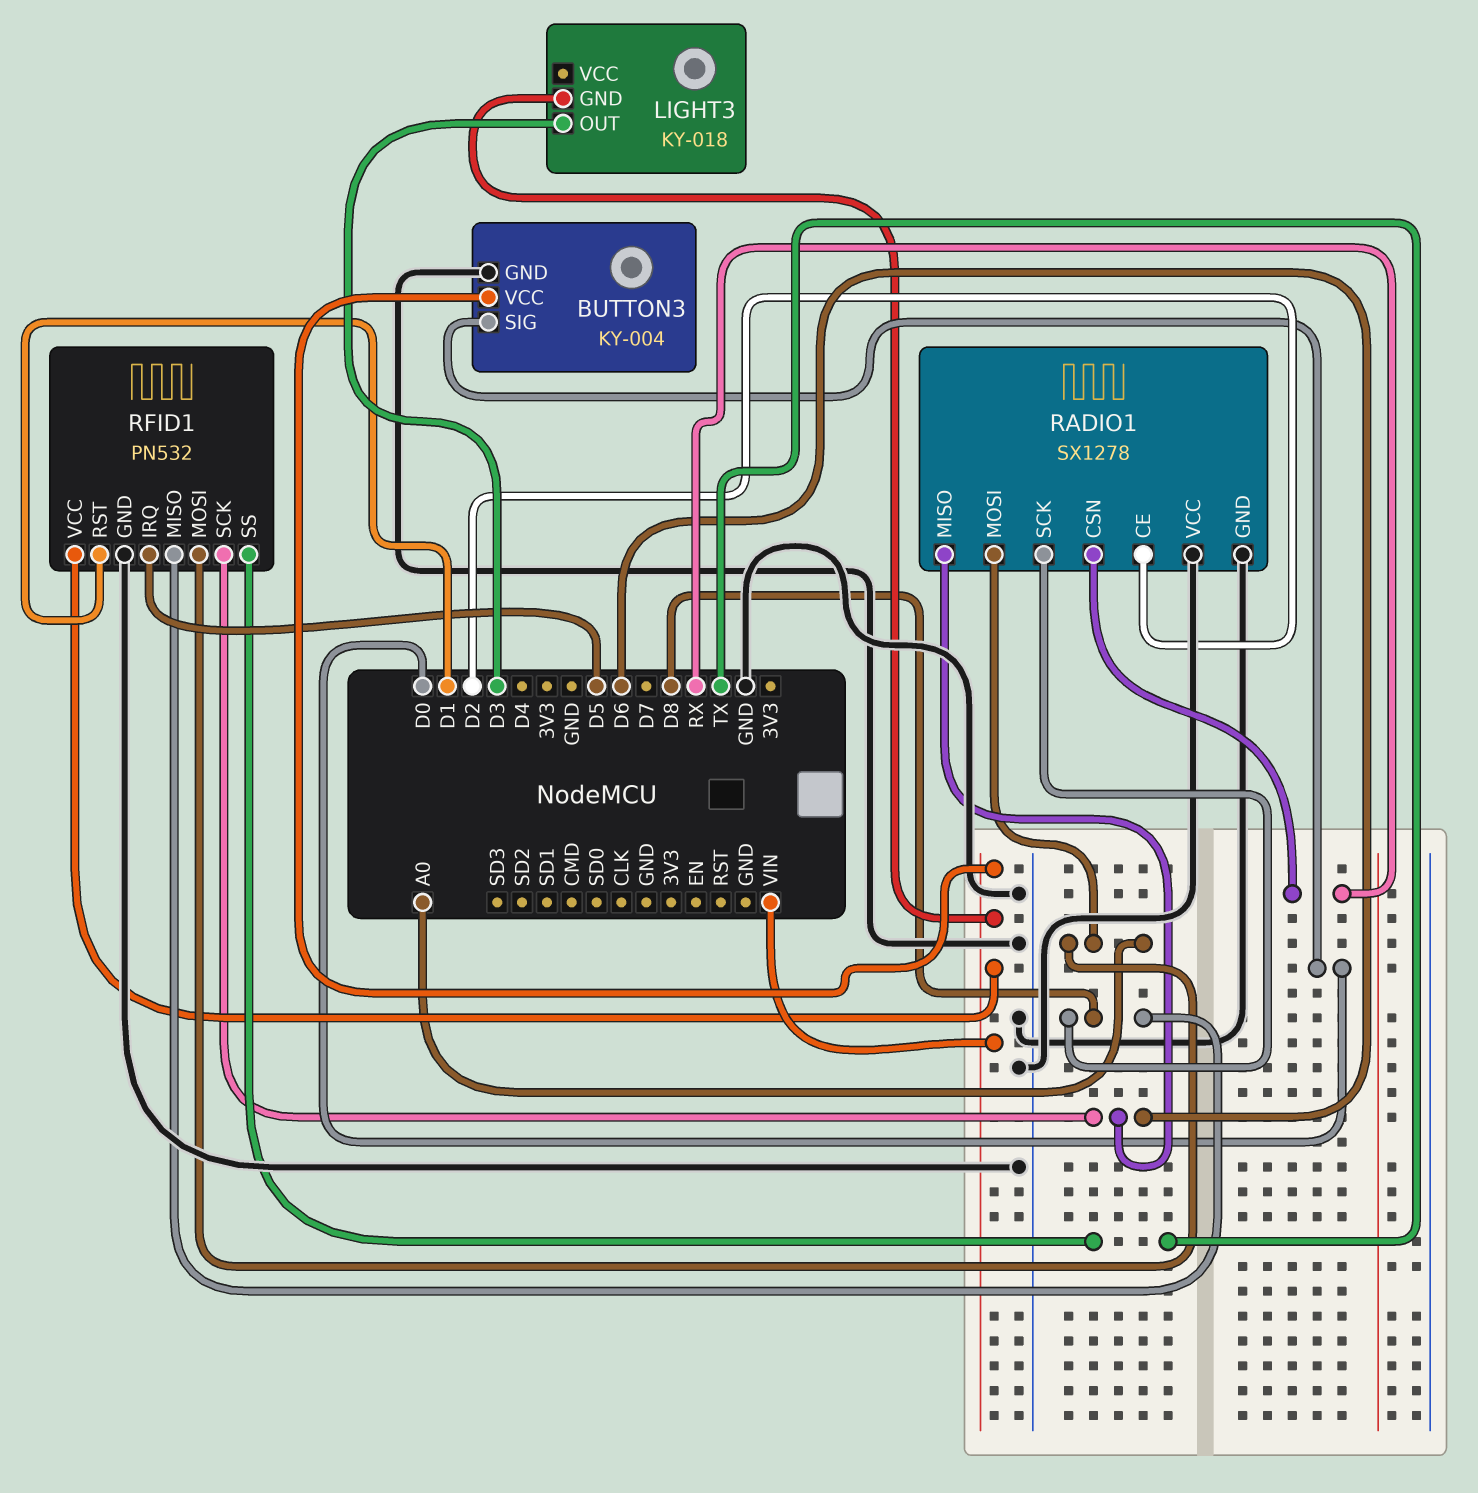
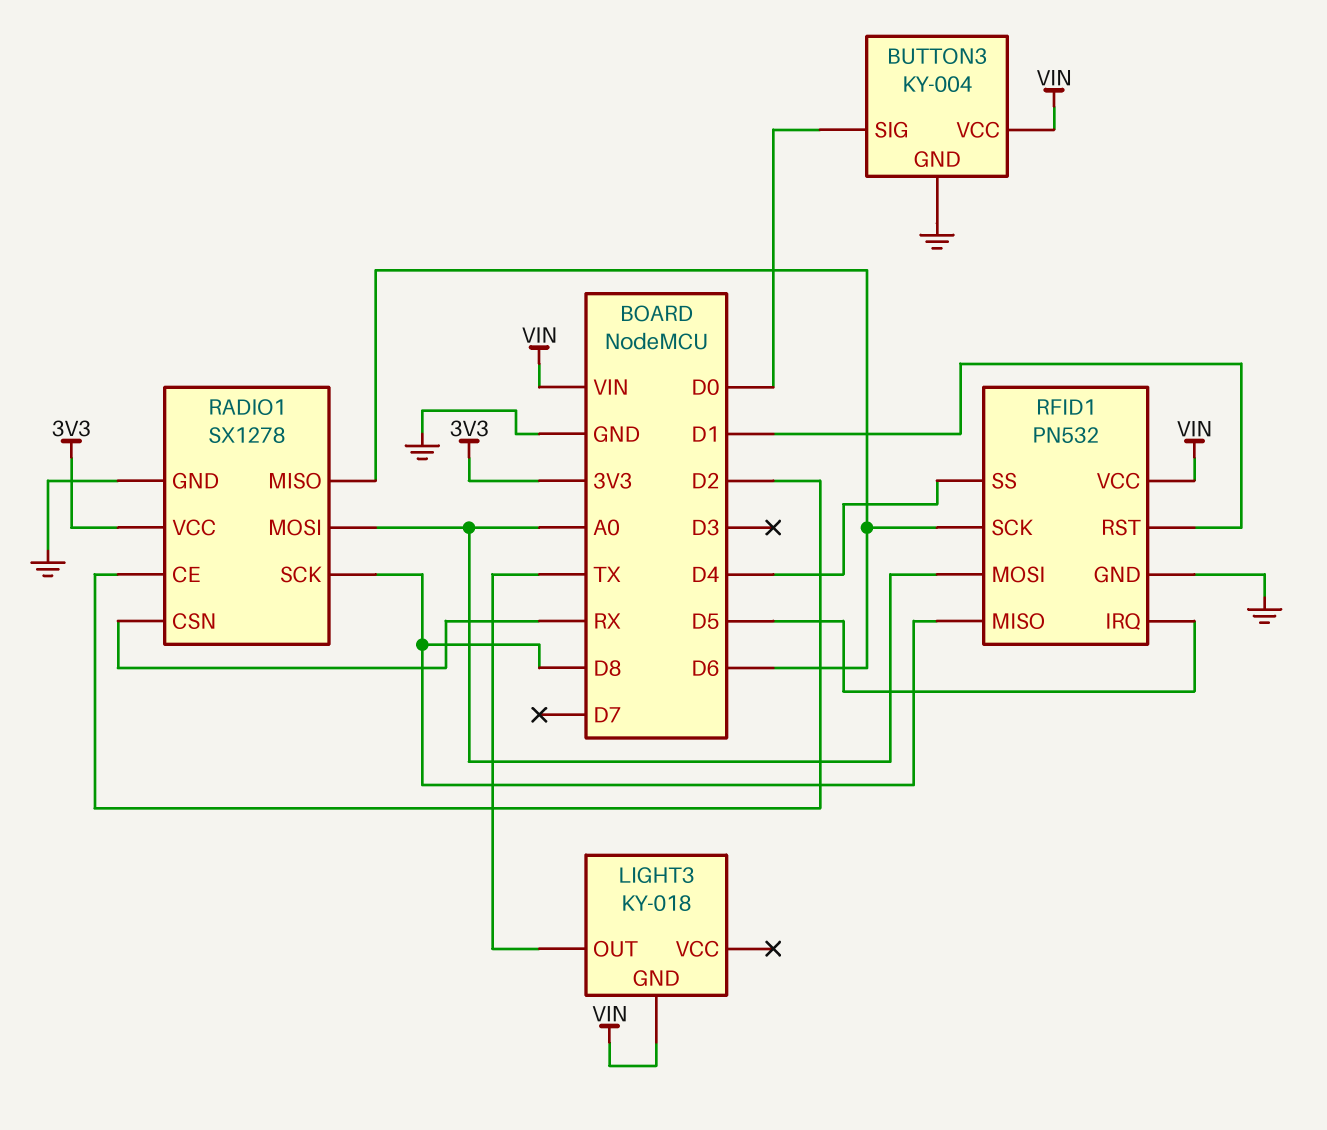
LIGHT3 pin OUT: D3 -> TX
RADIO1 pin VCC: GND -> 3V3
RFID1 pin SS: TX -> D4

